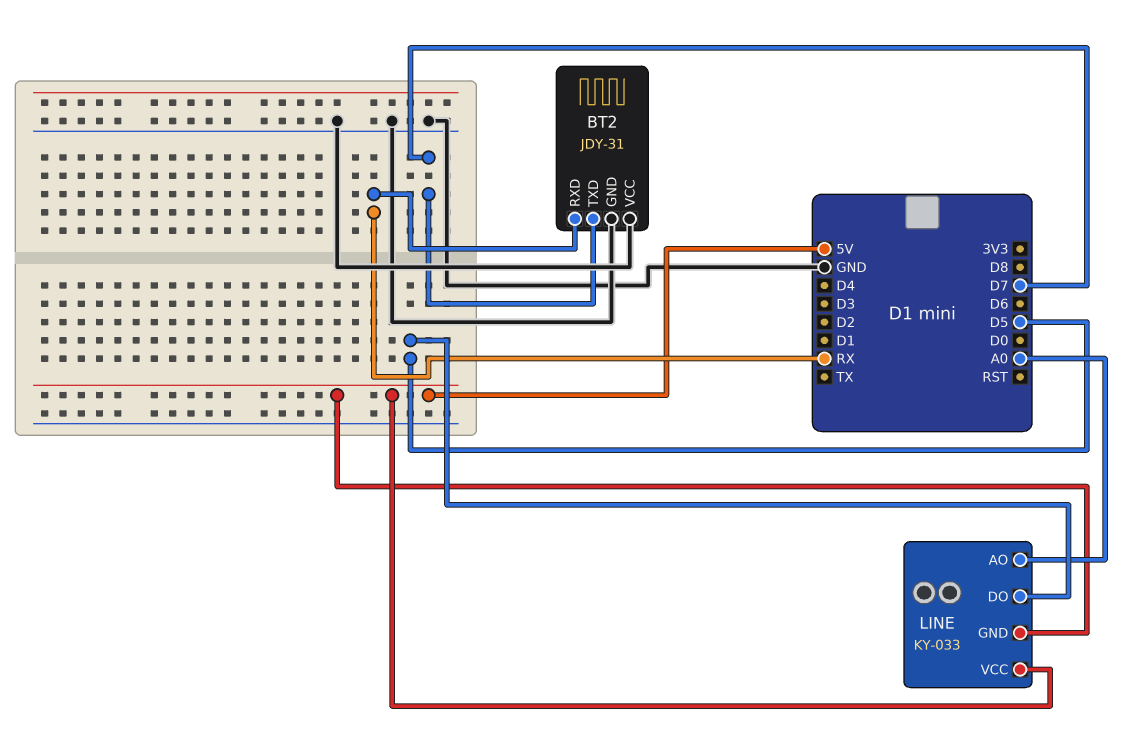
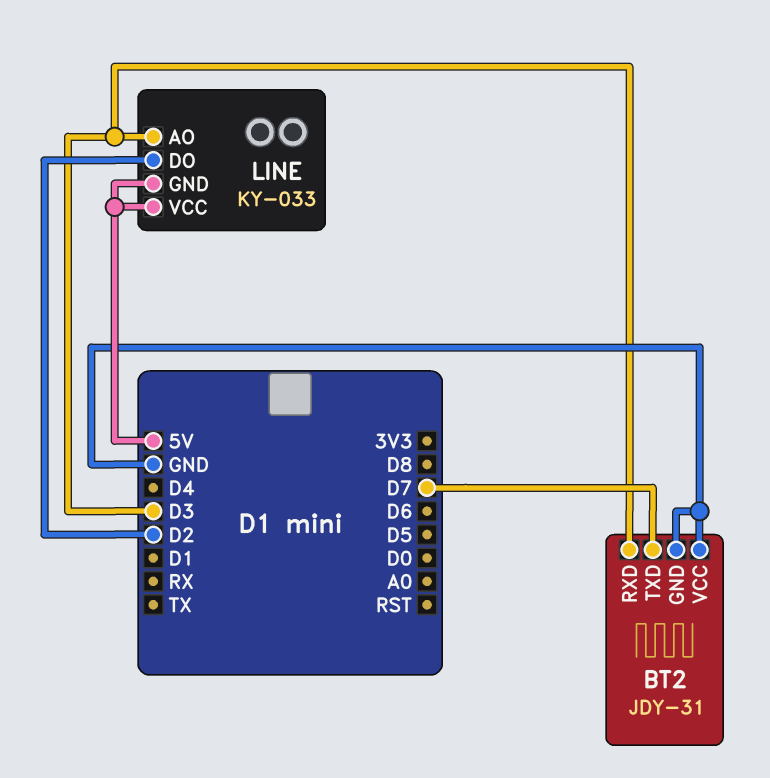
BT2 pin RXD: RX -> D3
LINE pin AO: A0 -> D3
LINE pin DO: D5 -> D2

